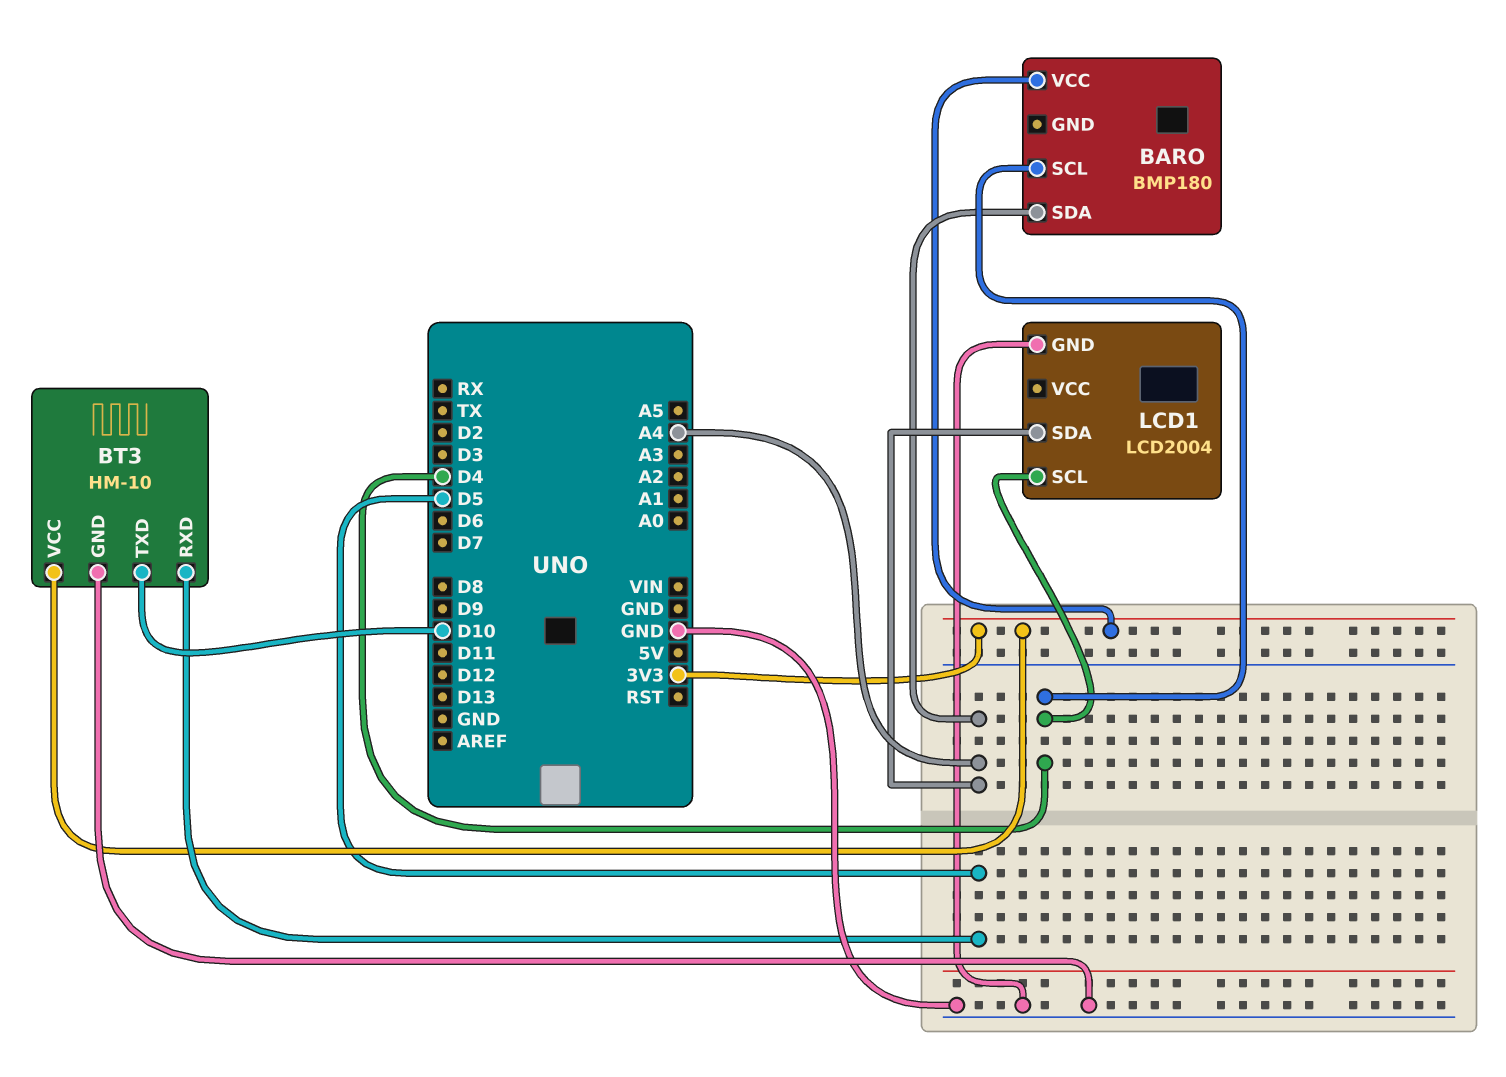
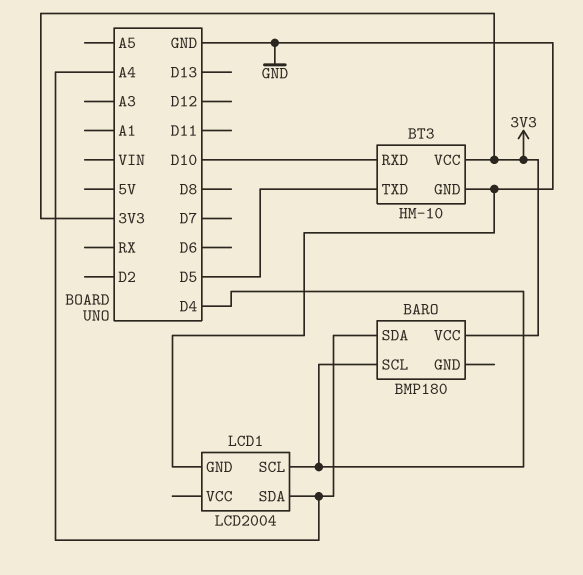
BT3 pin RXD: D5 -> D10
BT3 pin TXD: D10 -> D5

